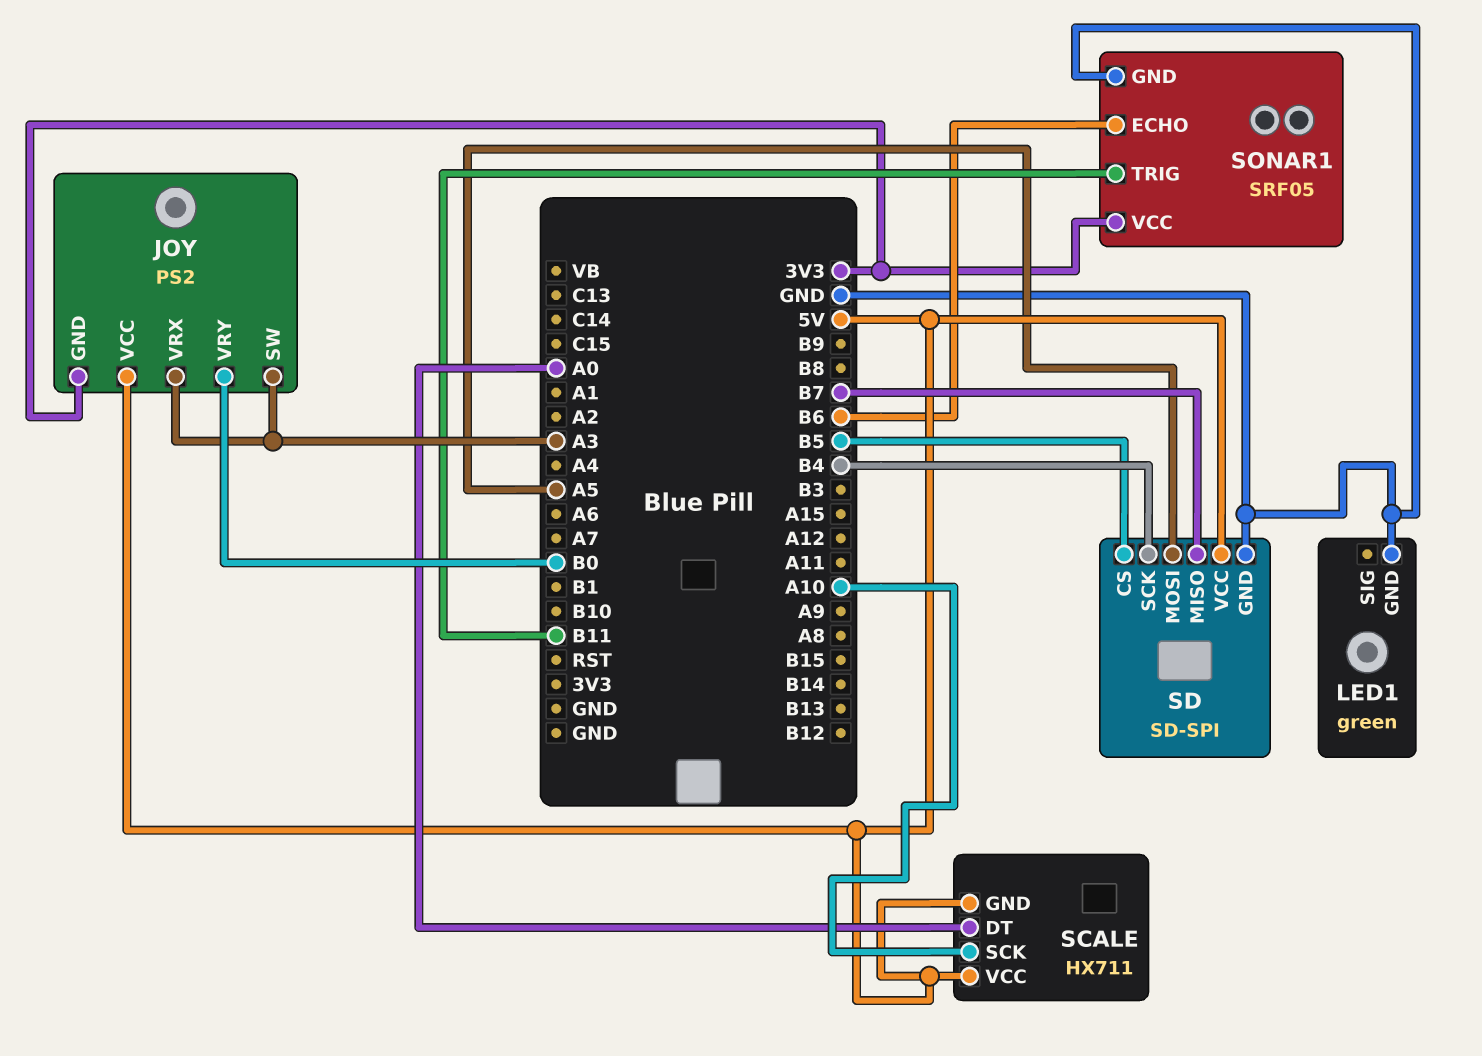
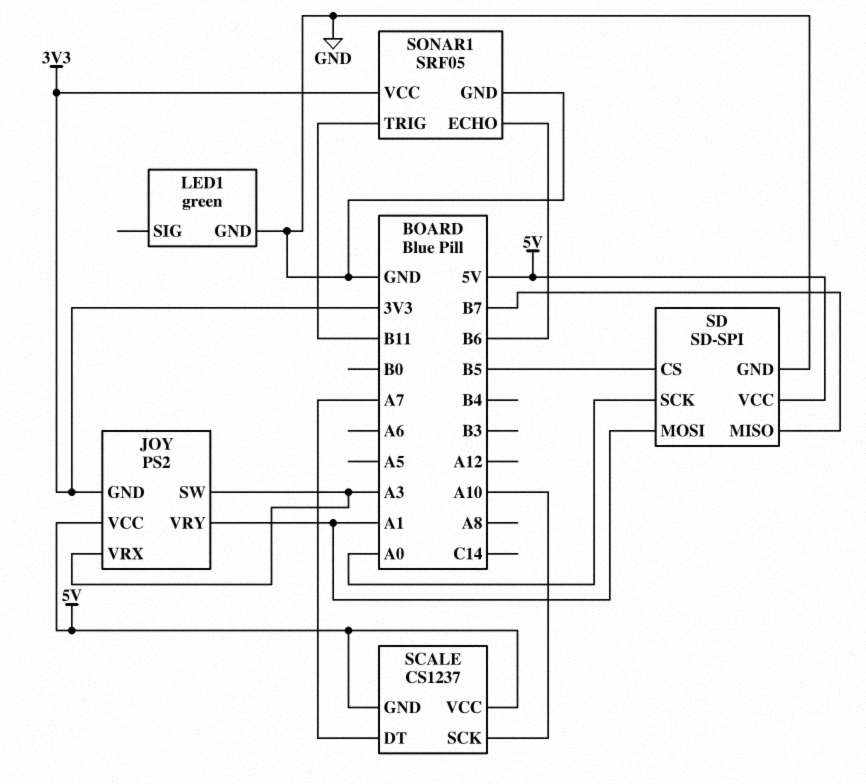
JOY pin VRY: B0 -> A1
SCALE: HX711 -> CS1237
SCALE pin DT: A0 -> A7
SD pin MOSI: A5 -> A1
SD pin SCK: B4 -> A0

